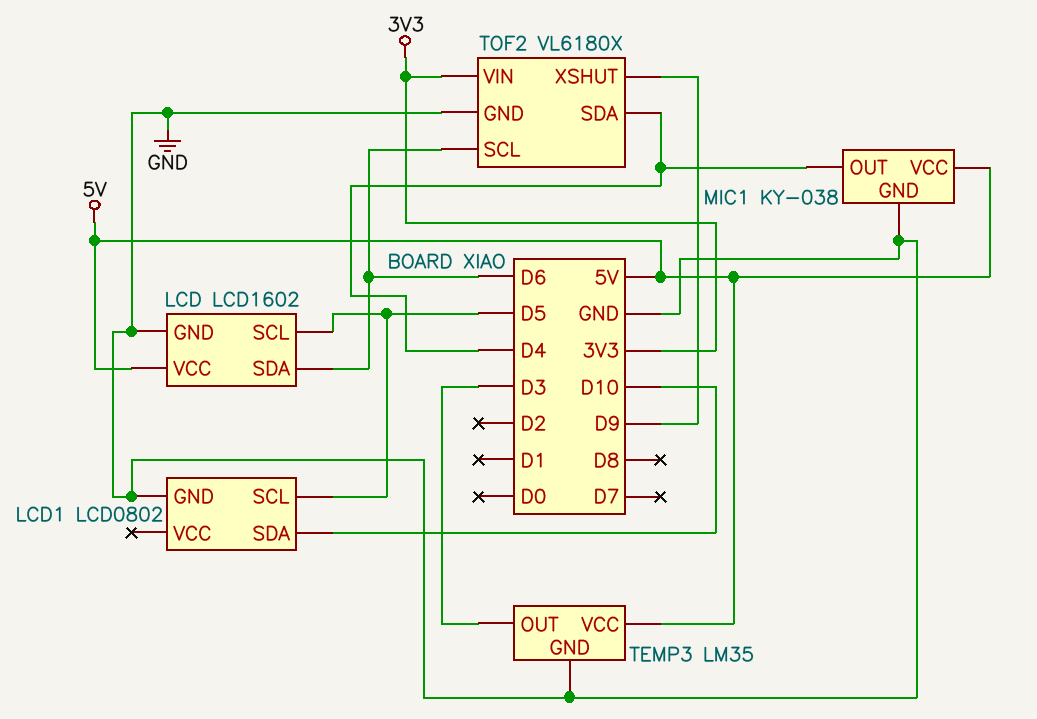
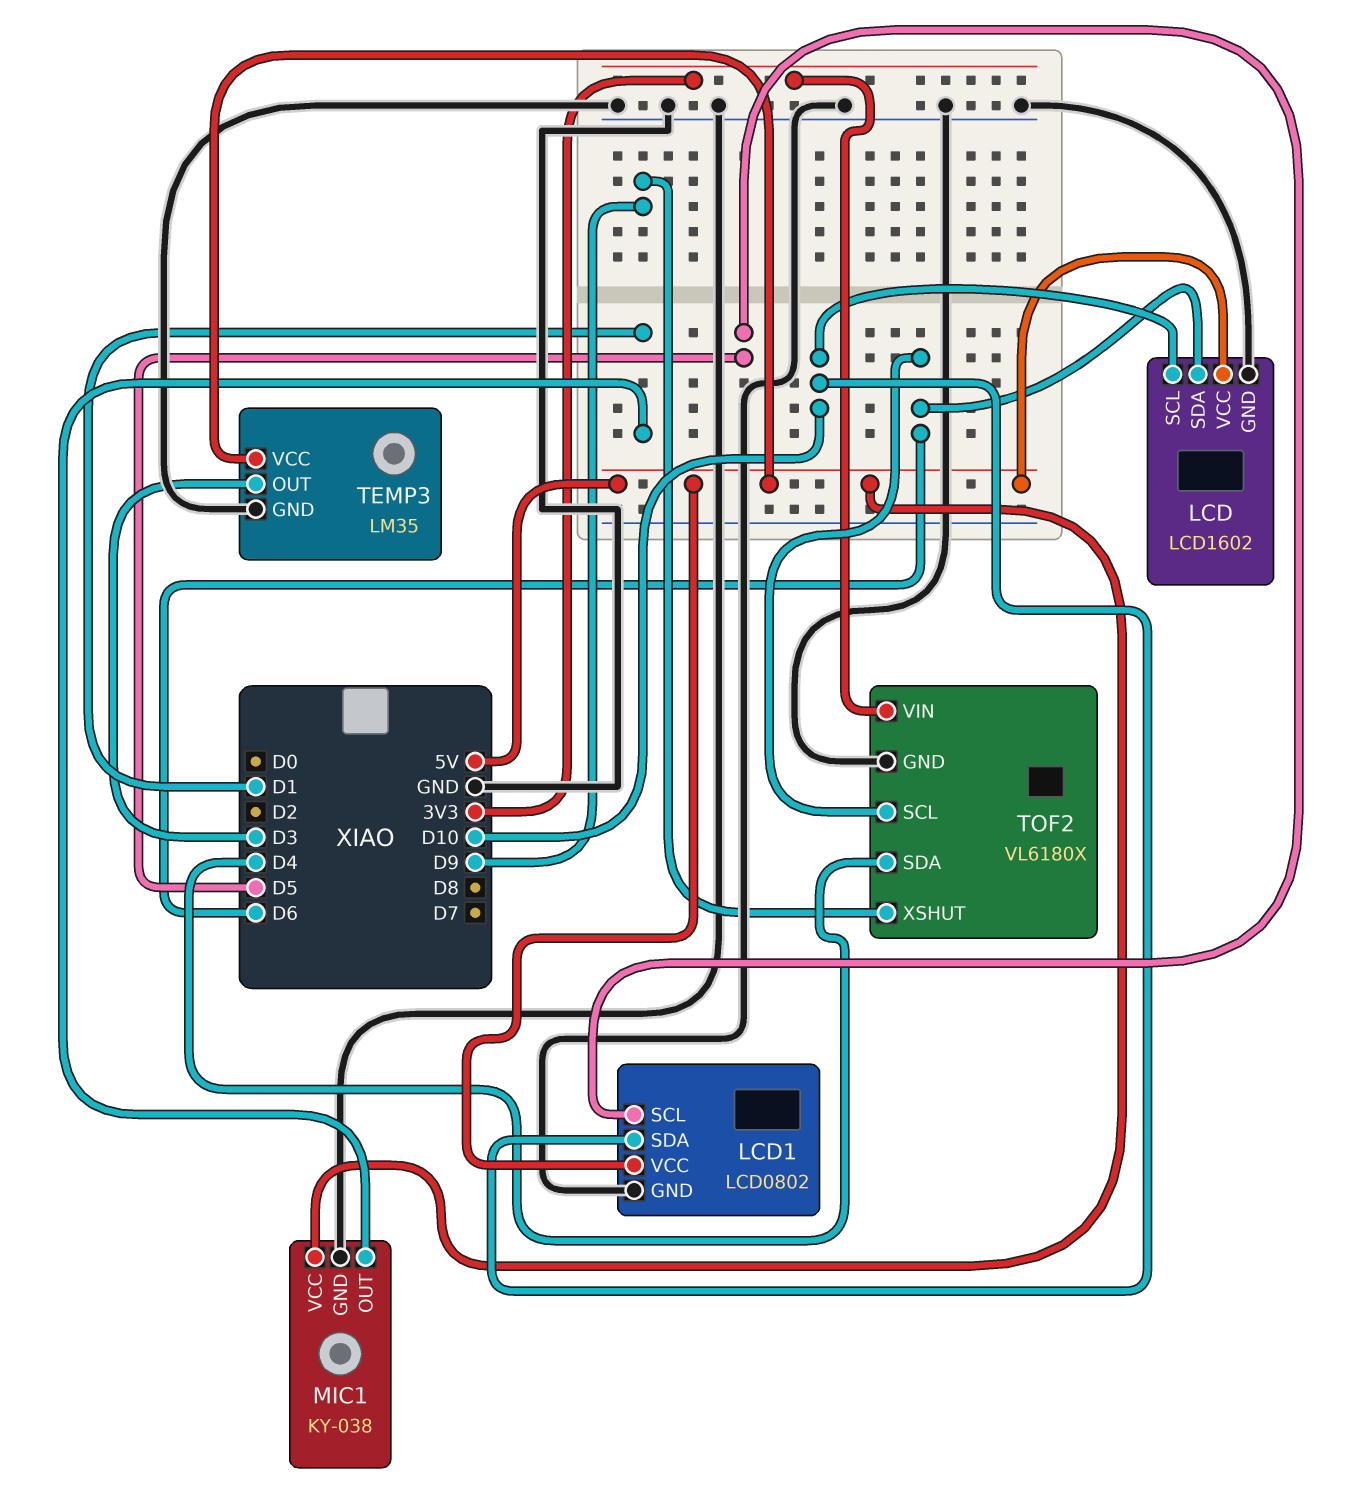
LCD pin SCL: D5 -> D10
LCD1 pin VCC: none -> 5V
MIC1 pin OUT: D4 -> D1

